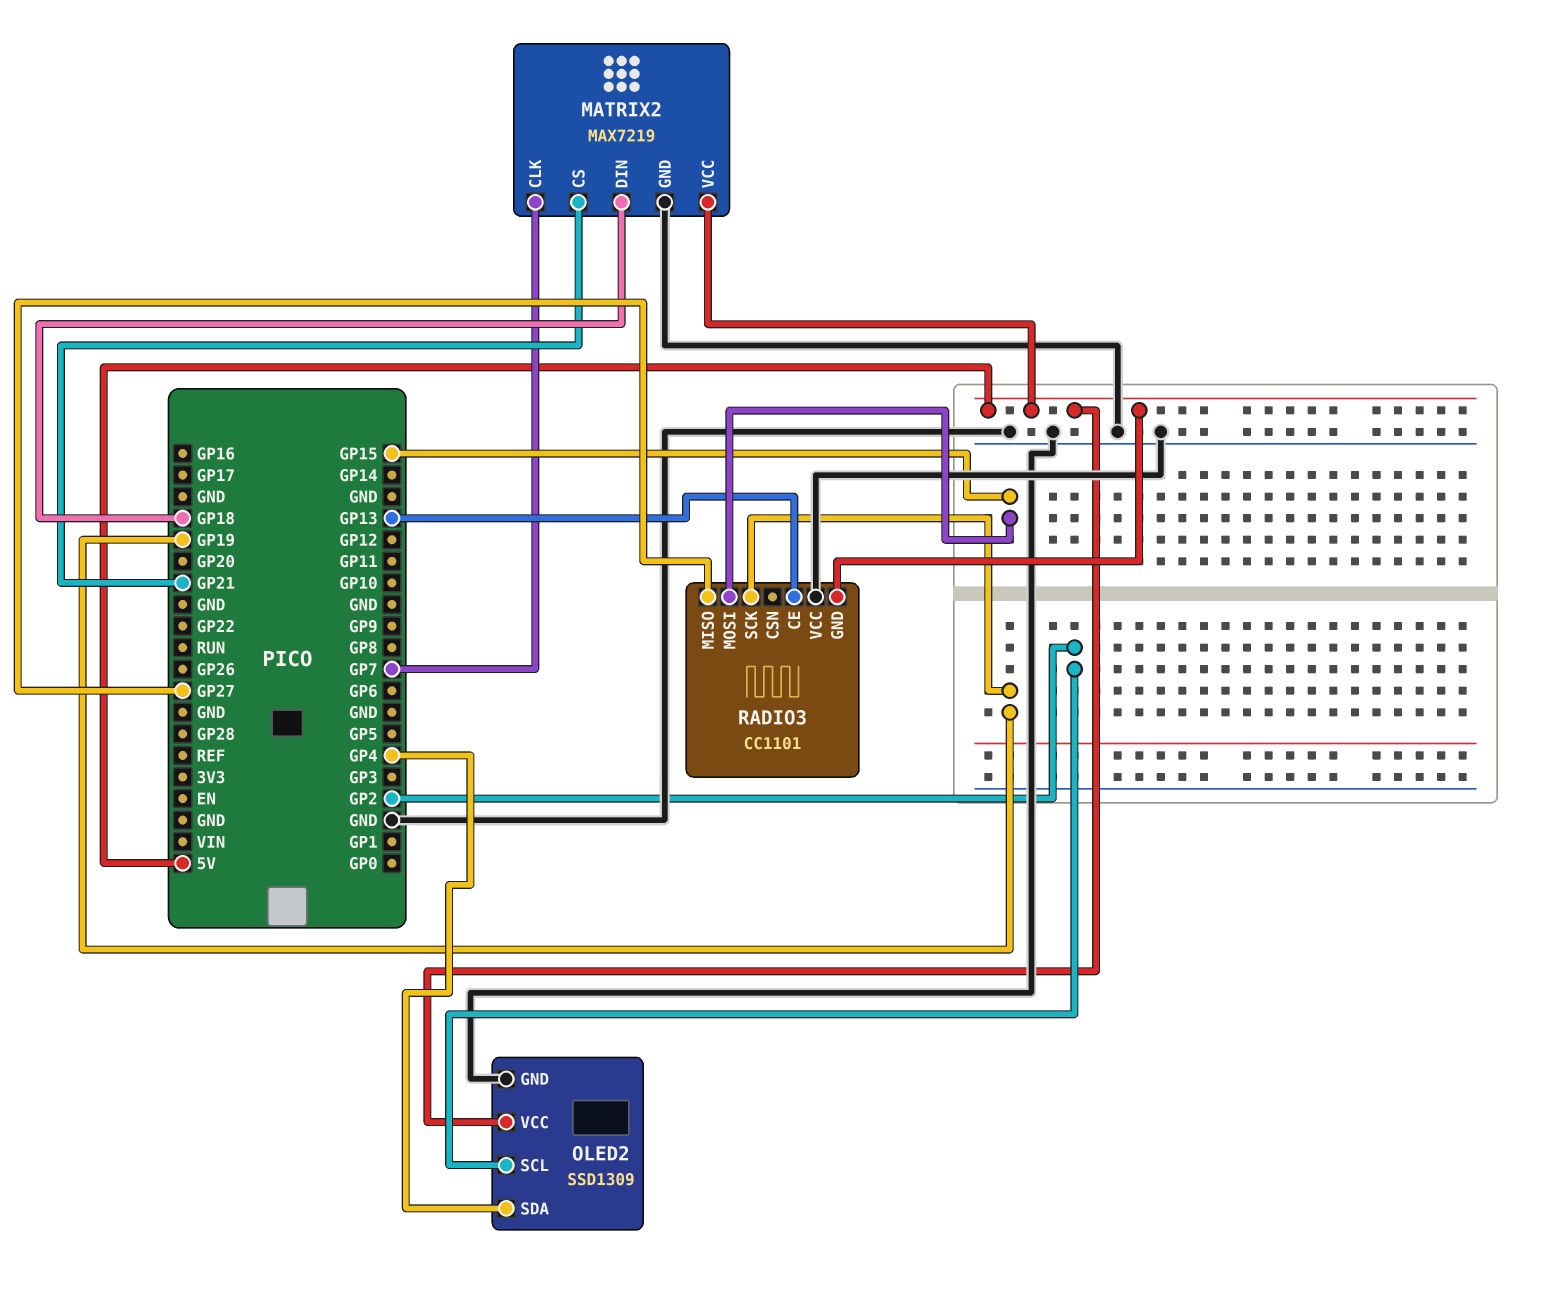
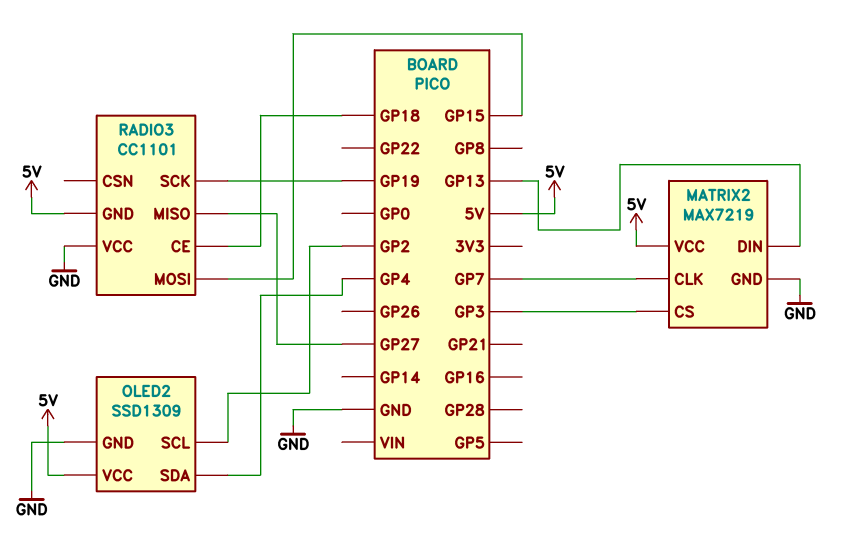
MATRIX2 pin CS: GP21 -> GP3
MATRIX2 pin DIN: GP18 -> GP13
RADIO3 pin CE: GP13 -> GP18

